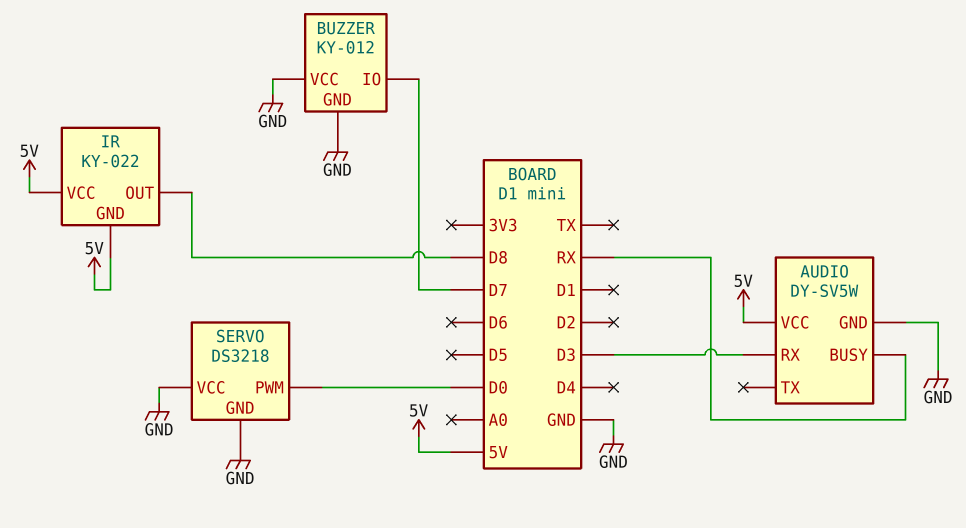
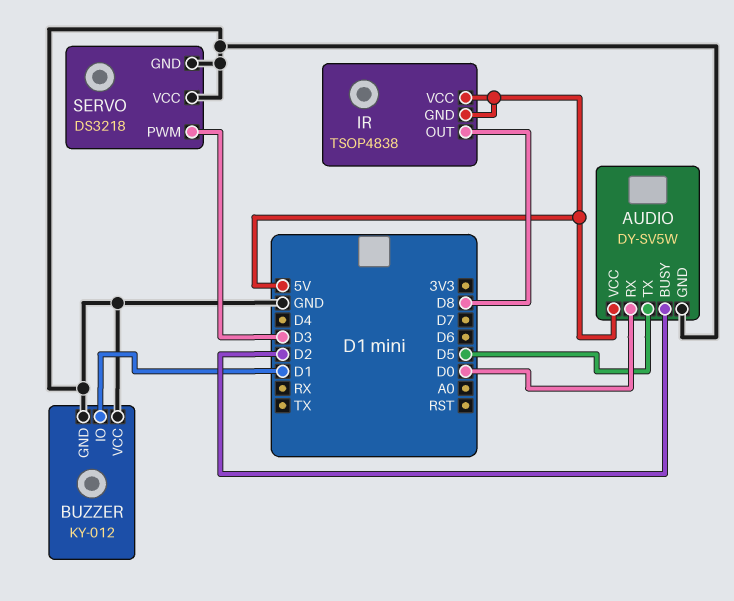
AUDIO pin BUSY: RX -> D2
AUDIO pin RX: D3 -> D0
AUDIO pin TX: none -> D5
BUZZER pin IO: D7 -> D1
IR: KY-022 -> TSOP4838
SERVO pin PWM: D0 -> D3

